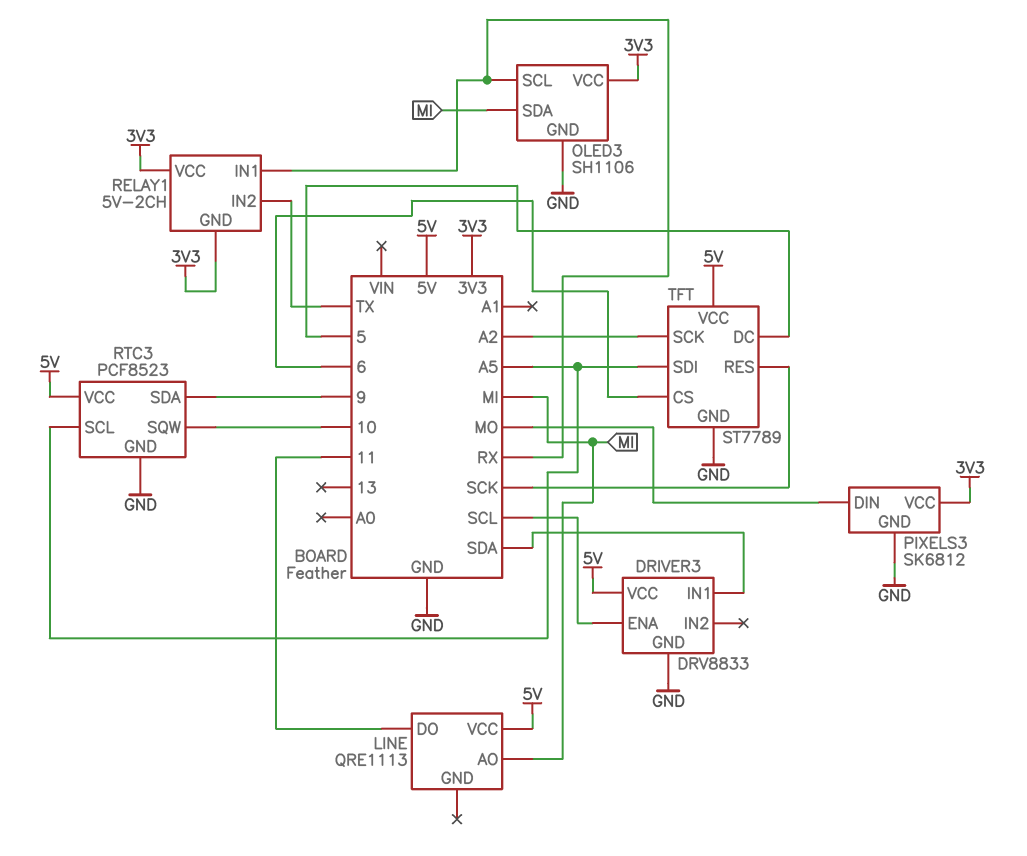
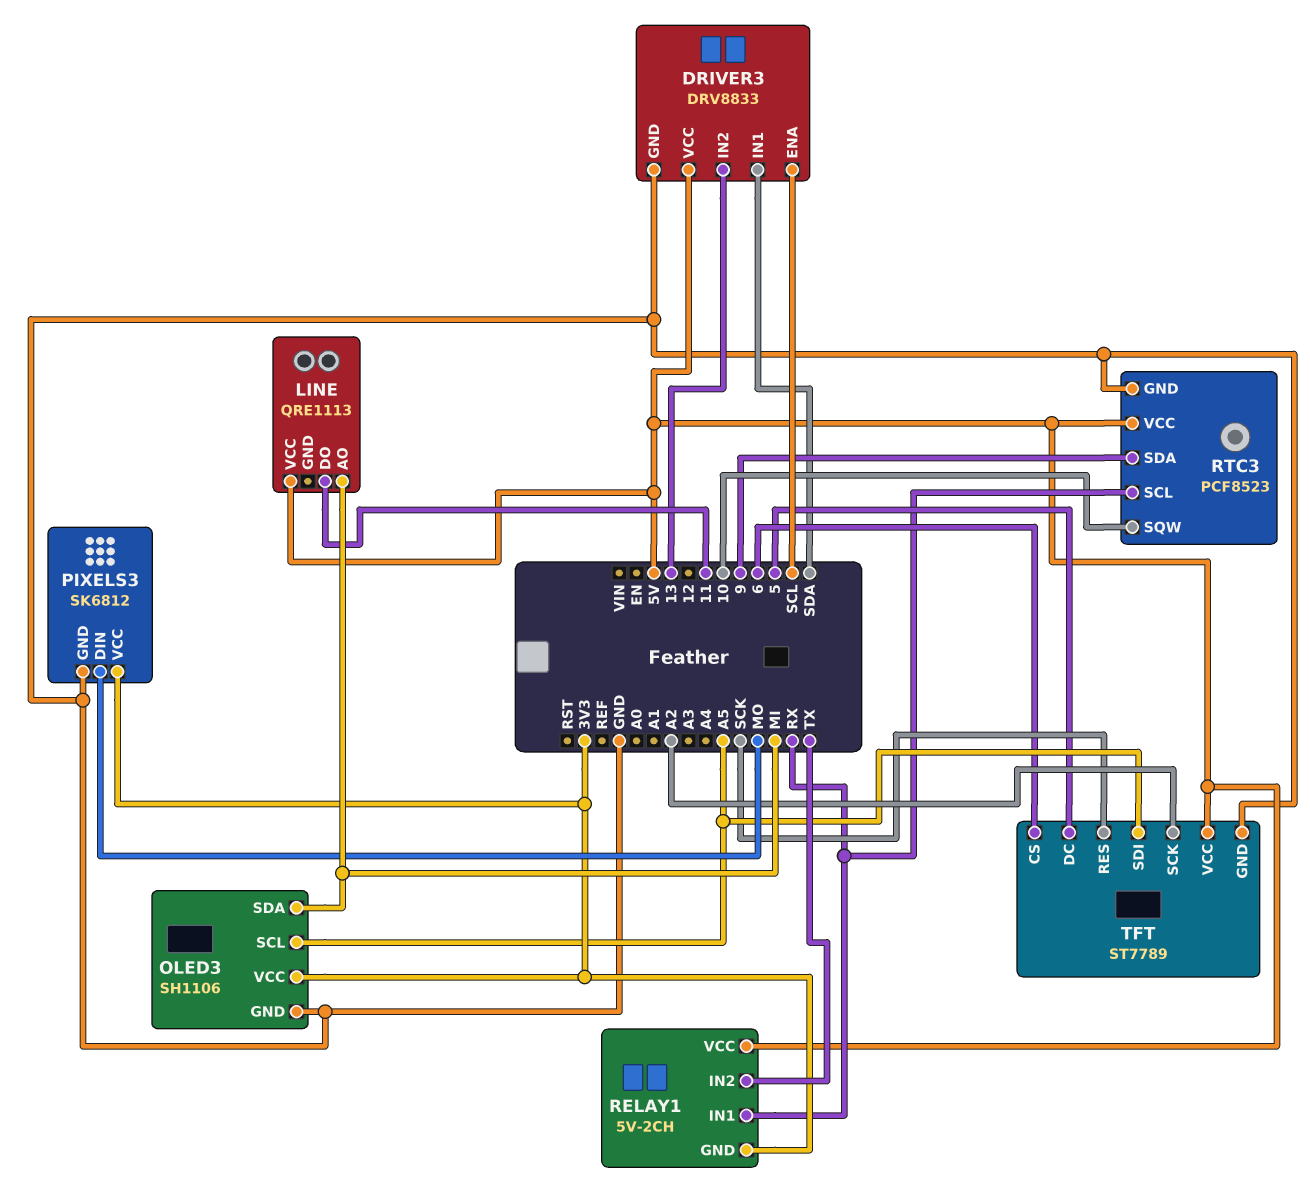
DRIVER3 pin IN2: none -> 13
OLED3 pin SCL: RX -> A5
RELAY1 pin VCC: 3V3 -> 5V
RTC3 pin SCL: A5 -> RX

